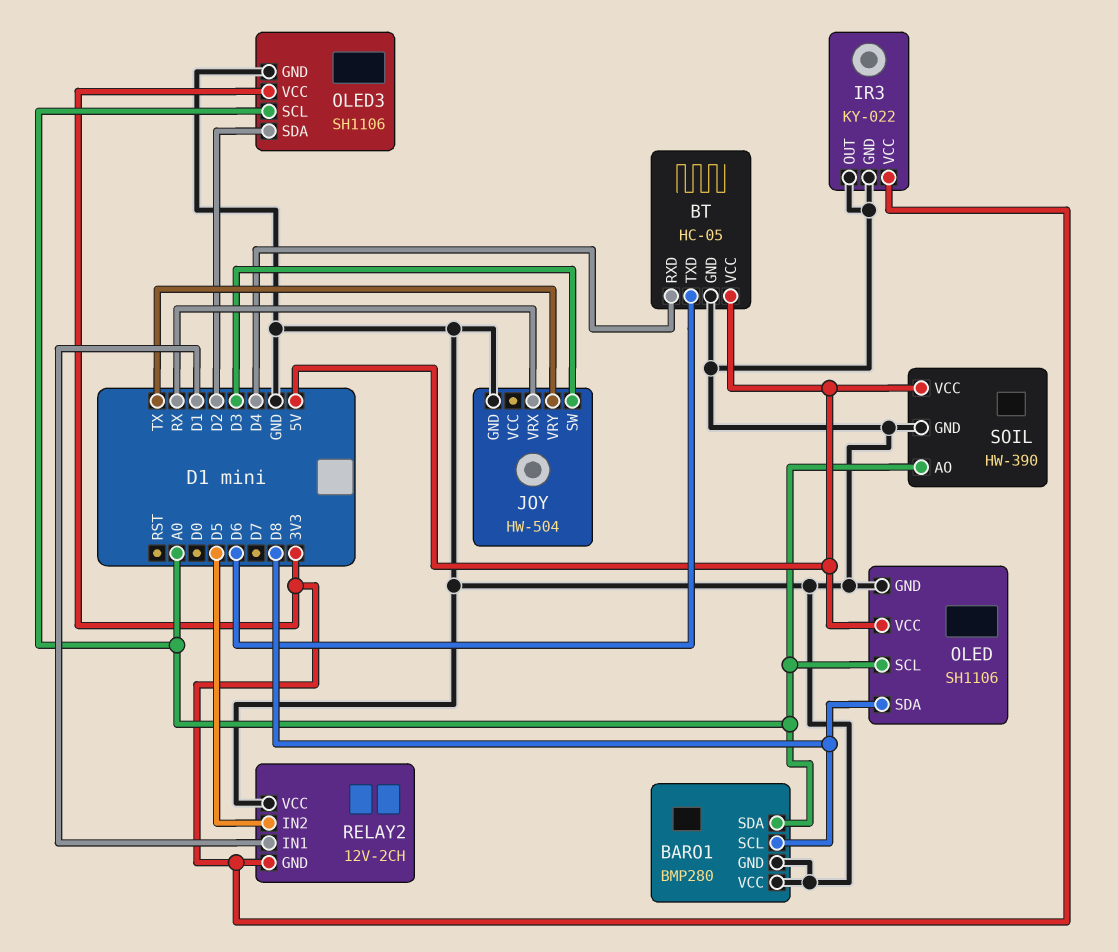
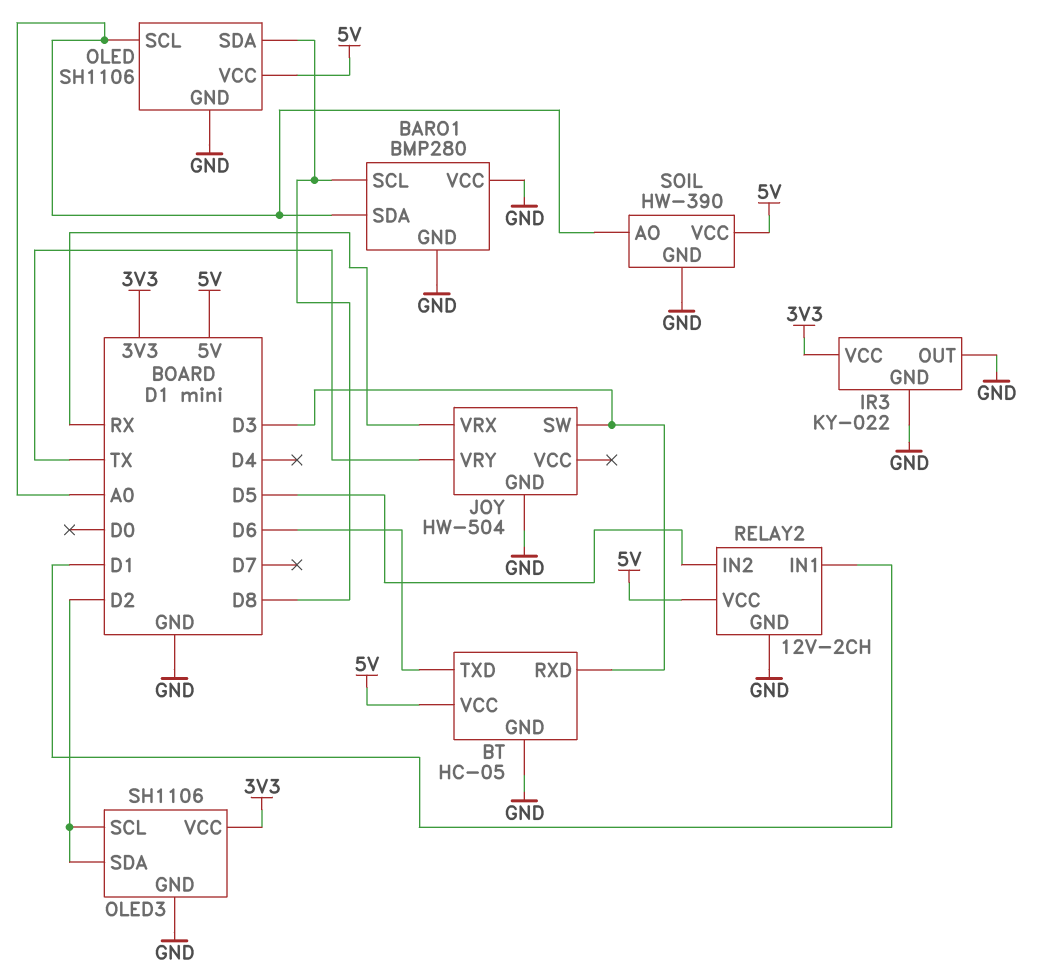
BT pin RXD: D4 -> D3
OLED3 pin SCL: A0 -> D2
RELAY2 pin GND: 3V3 -> GND
RELAY2 pin VCC: GND -> 5V

